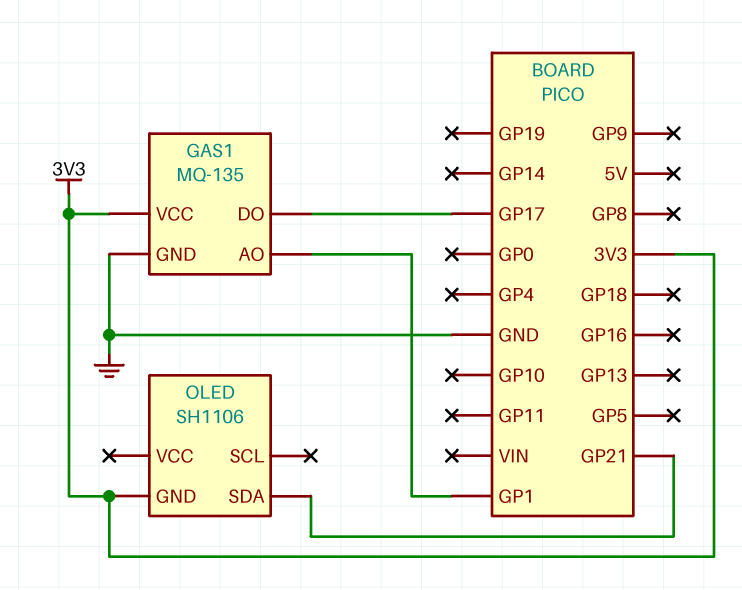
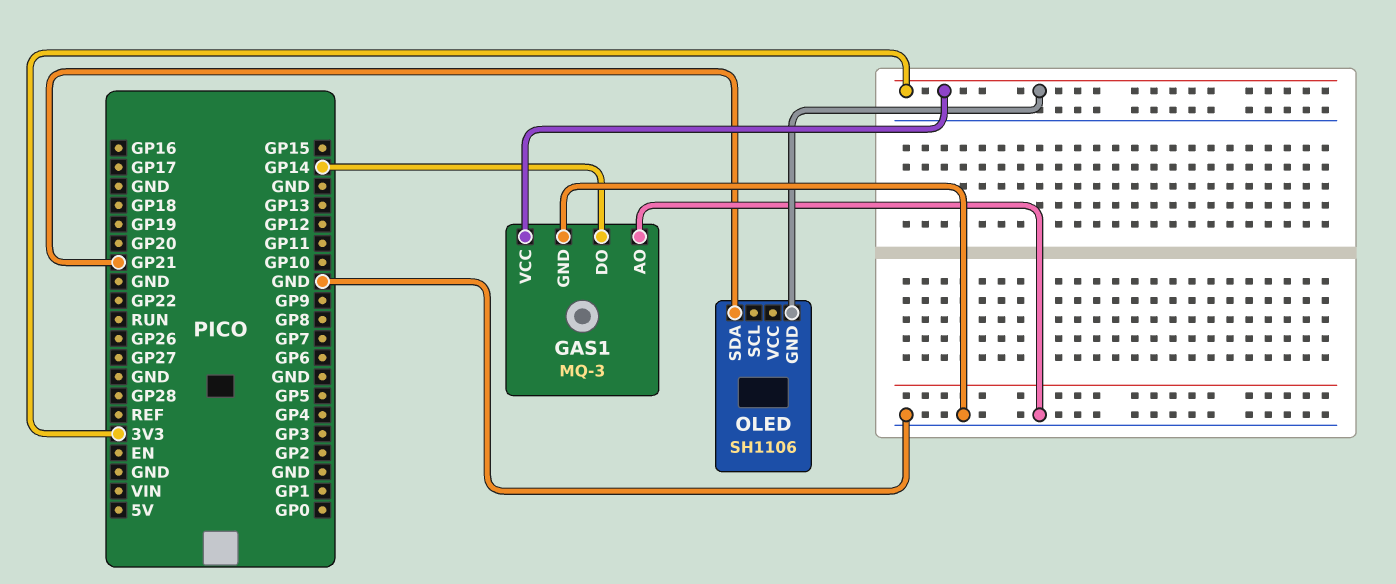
GAS1: MQ-135 -> MQ-3
GAS1 pin AO: GP1 -> GND
GAS1 pin DO: GP17 -> GP14

